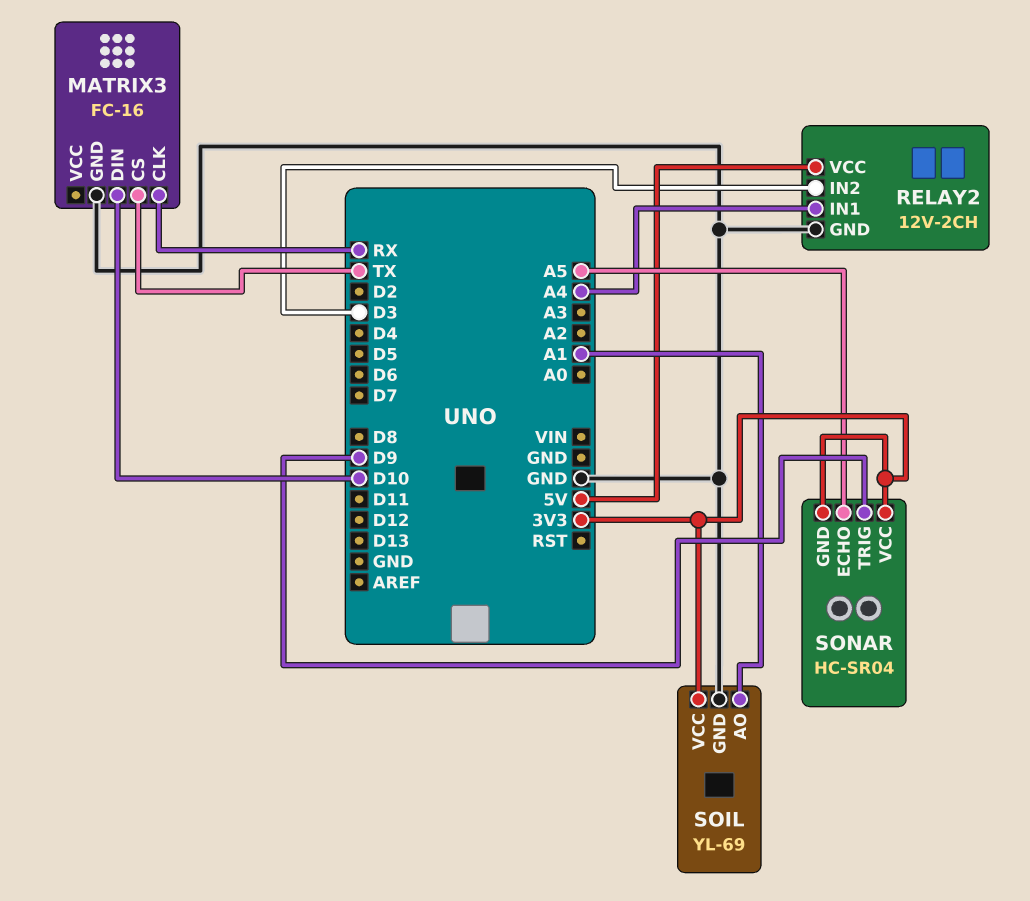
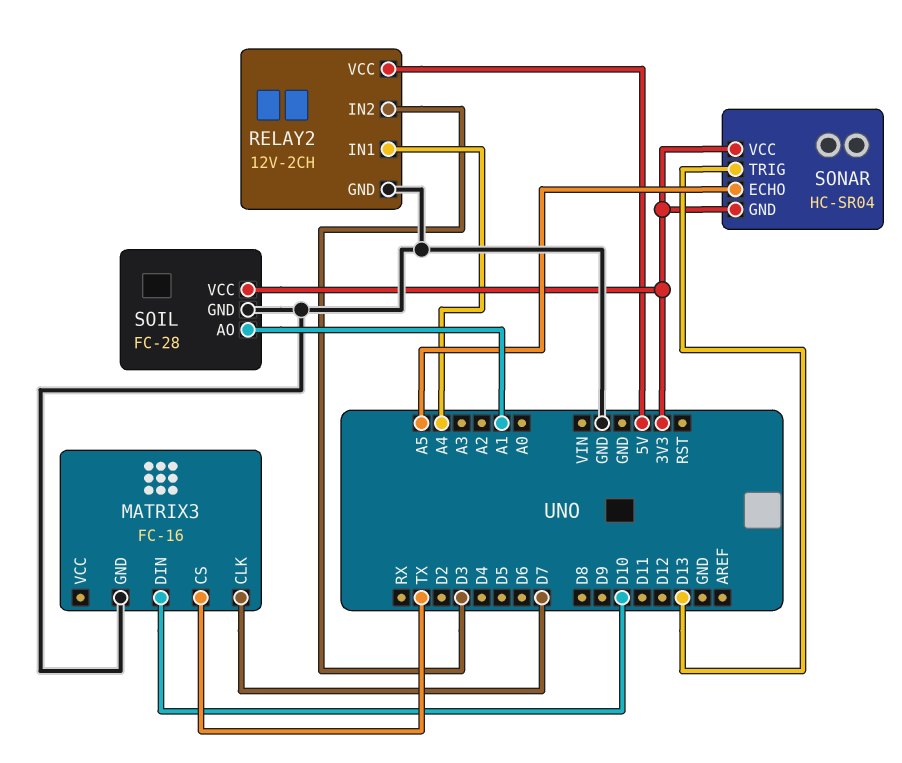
MATRIX3 pin CLK: RX -> D7
SOIL: YL-69 -> FC-28
SONAR pin TRIG: D9 -> D13

